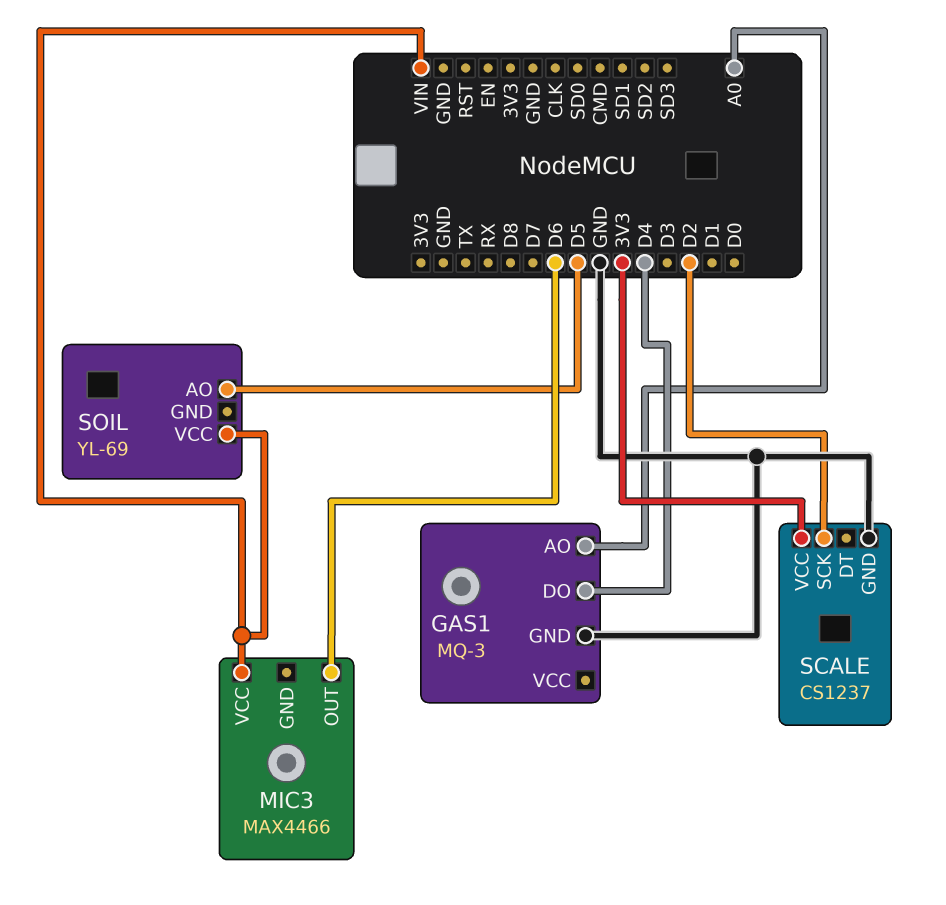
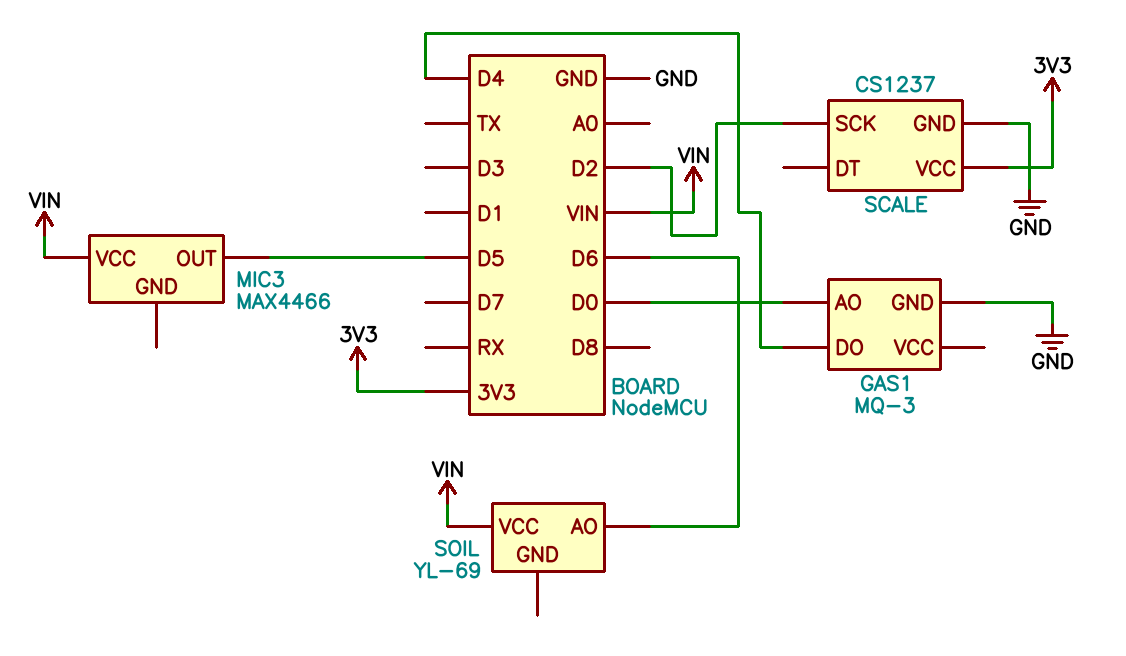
GAS1 pin AO: A0 -> D0
MIC3 pin OUT: D6 -> D5
SOIL pin AO: D5 -> D6

